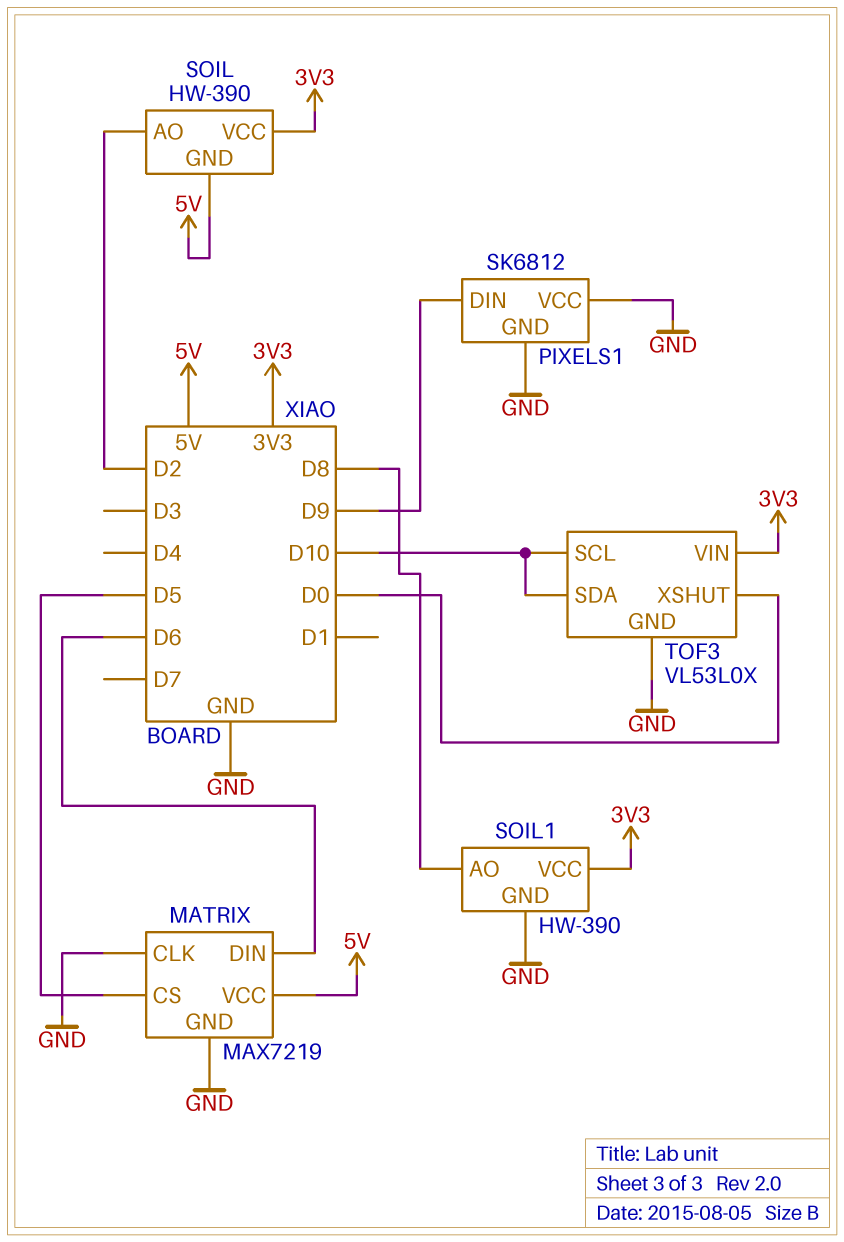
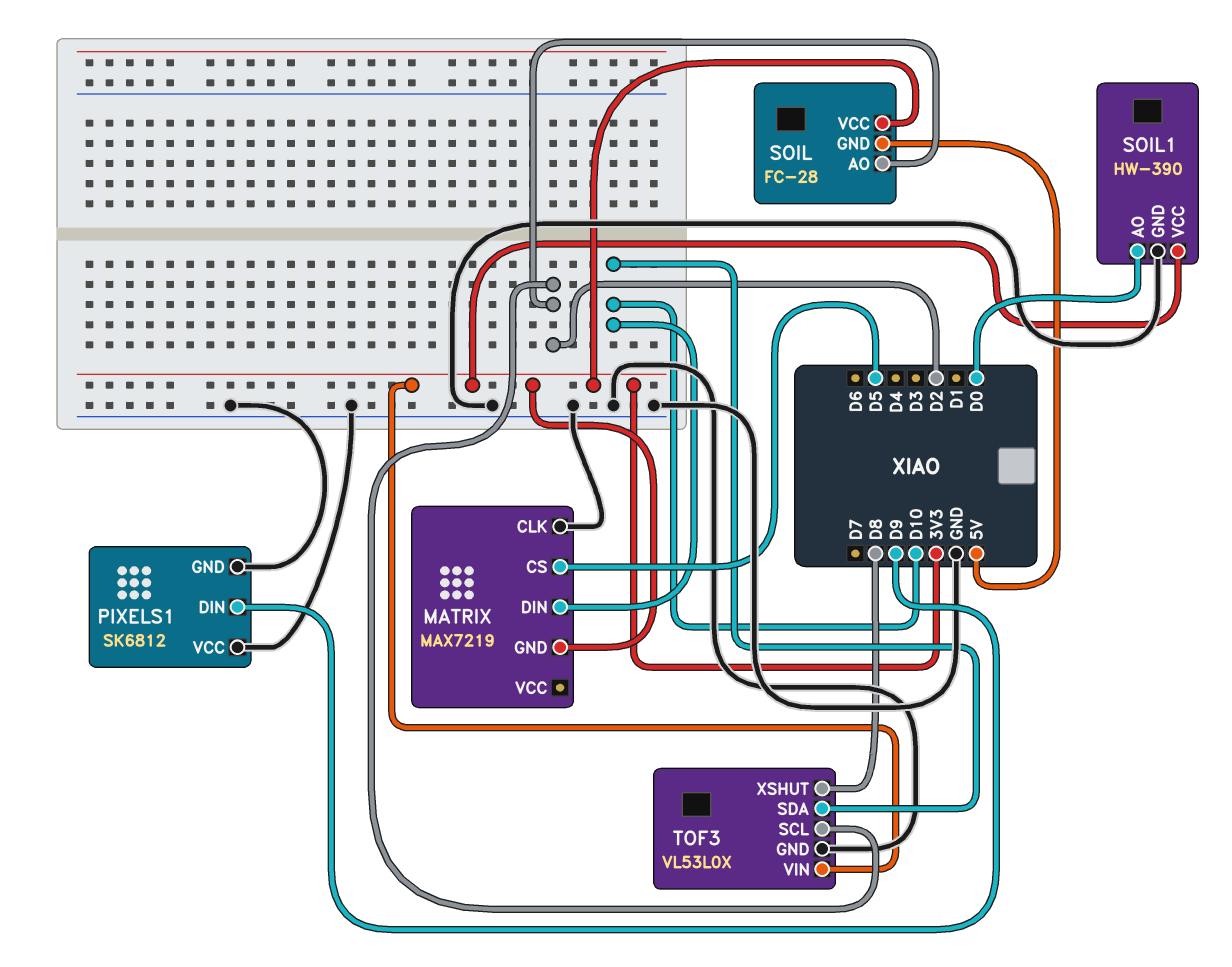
MATRIX pin DIN: D6 -> D10
MATRIX pin GND: GND -> 3V3
MATRIX pin VCC: 5V -> none
SOIL: HW-390 -> FC-28
SOIL1 pin AO: D8 -> D0
TOF3 pin SCL: D10 -> D2
TOF3 pin XSHUT: D0 -> D8

